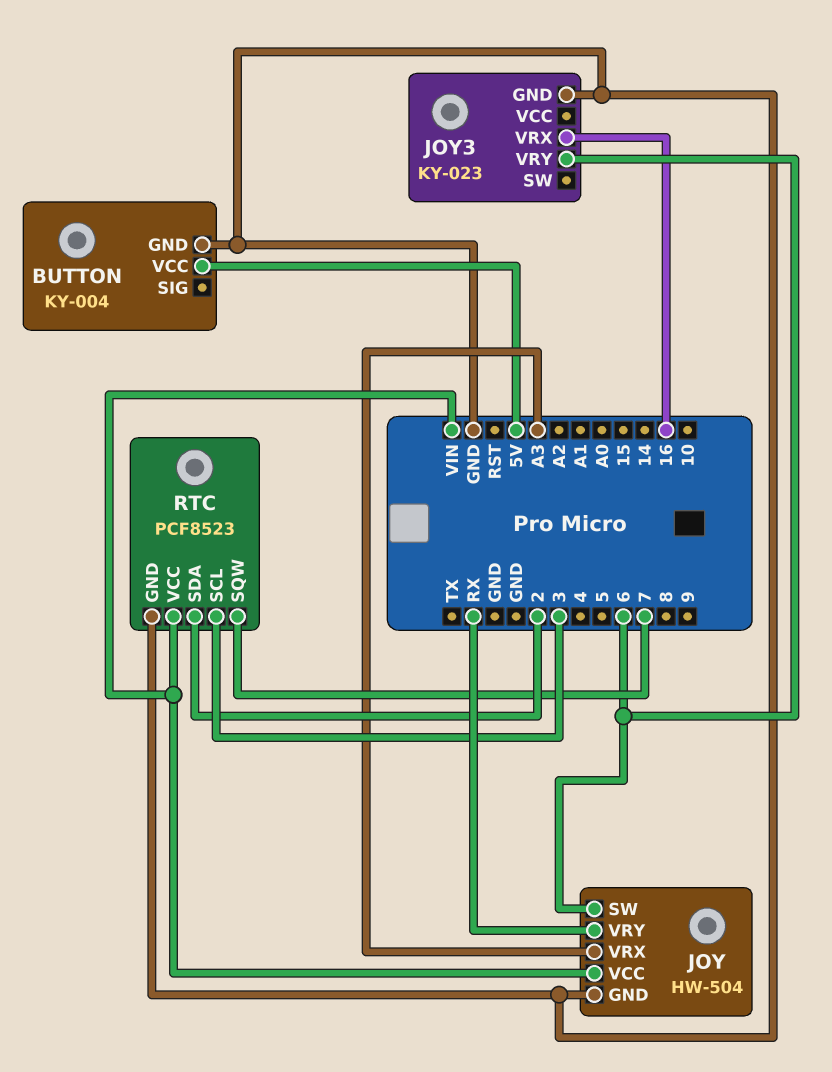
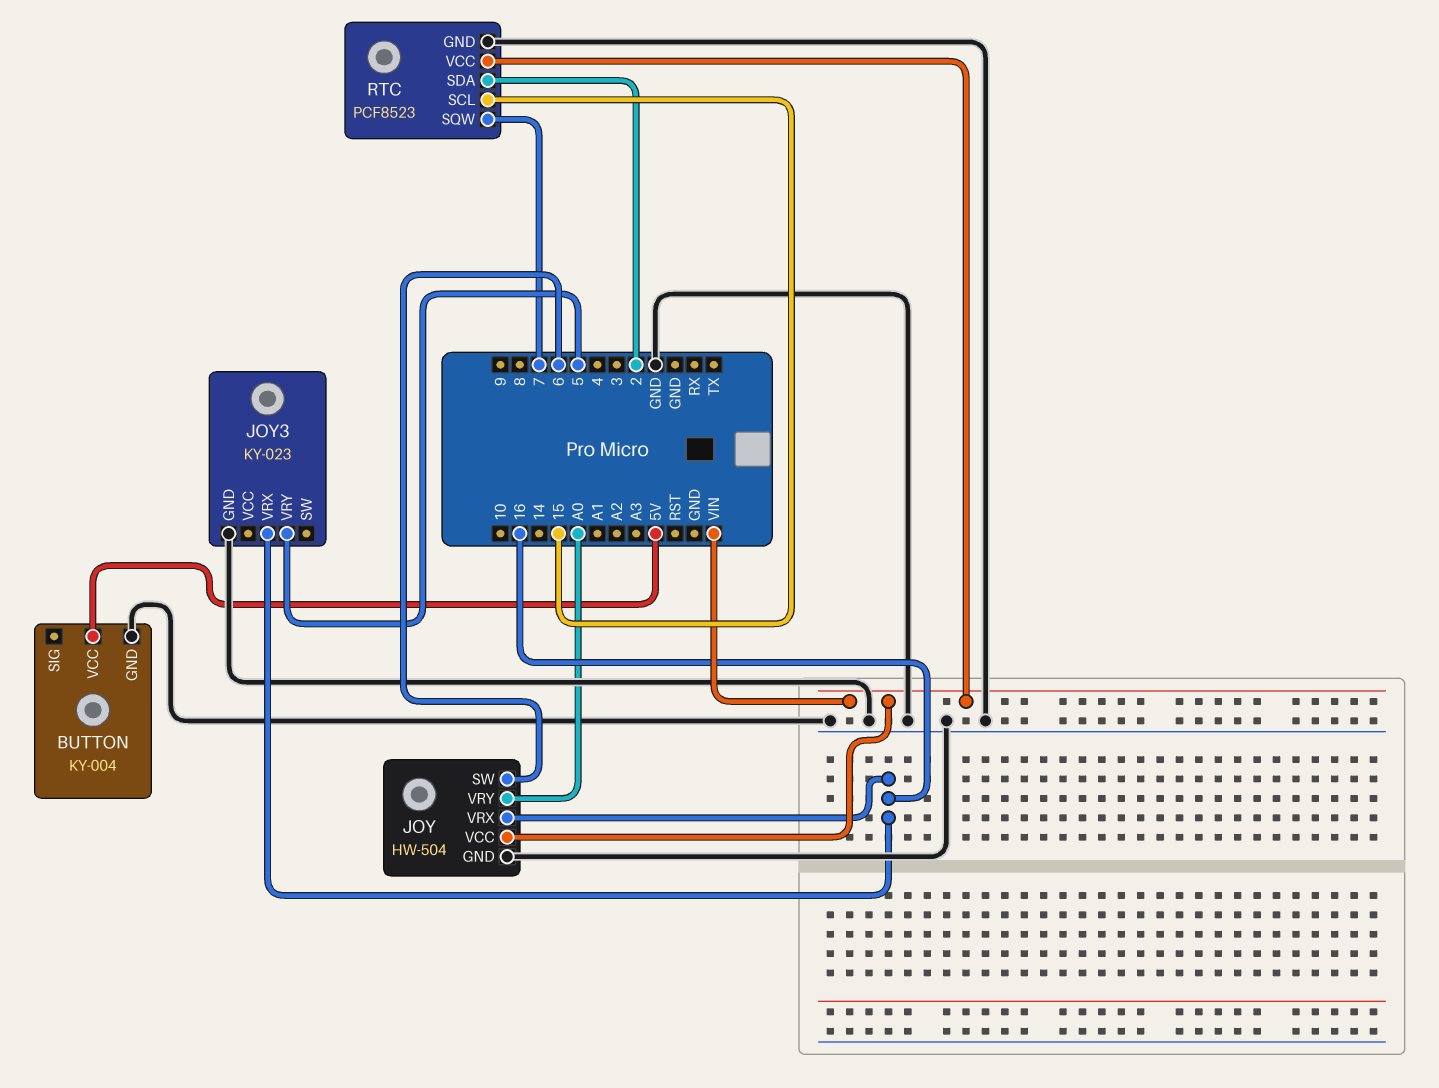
JOY pin VRX: A3 -> 16
JOY pin VRY: RX -> A0
JOY3 pin VRY: 6 -> 5
RTC pin SCL: 3 -> 15

